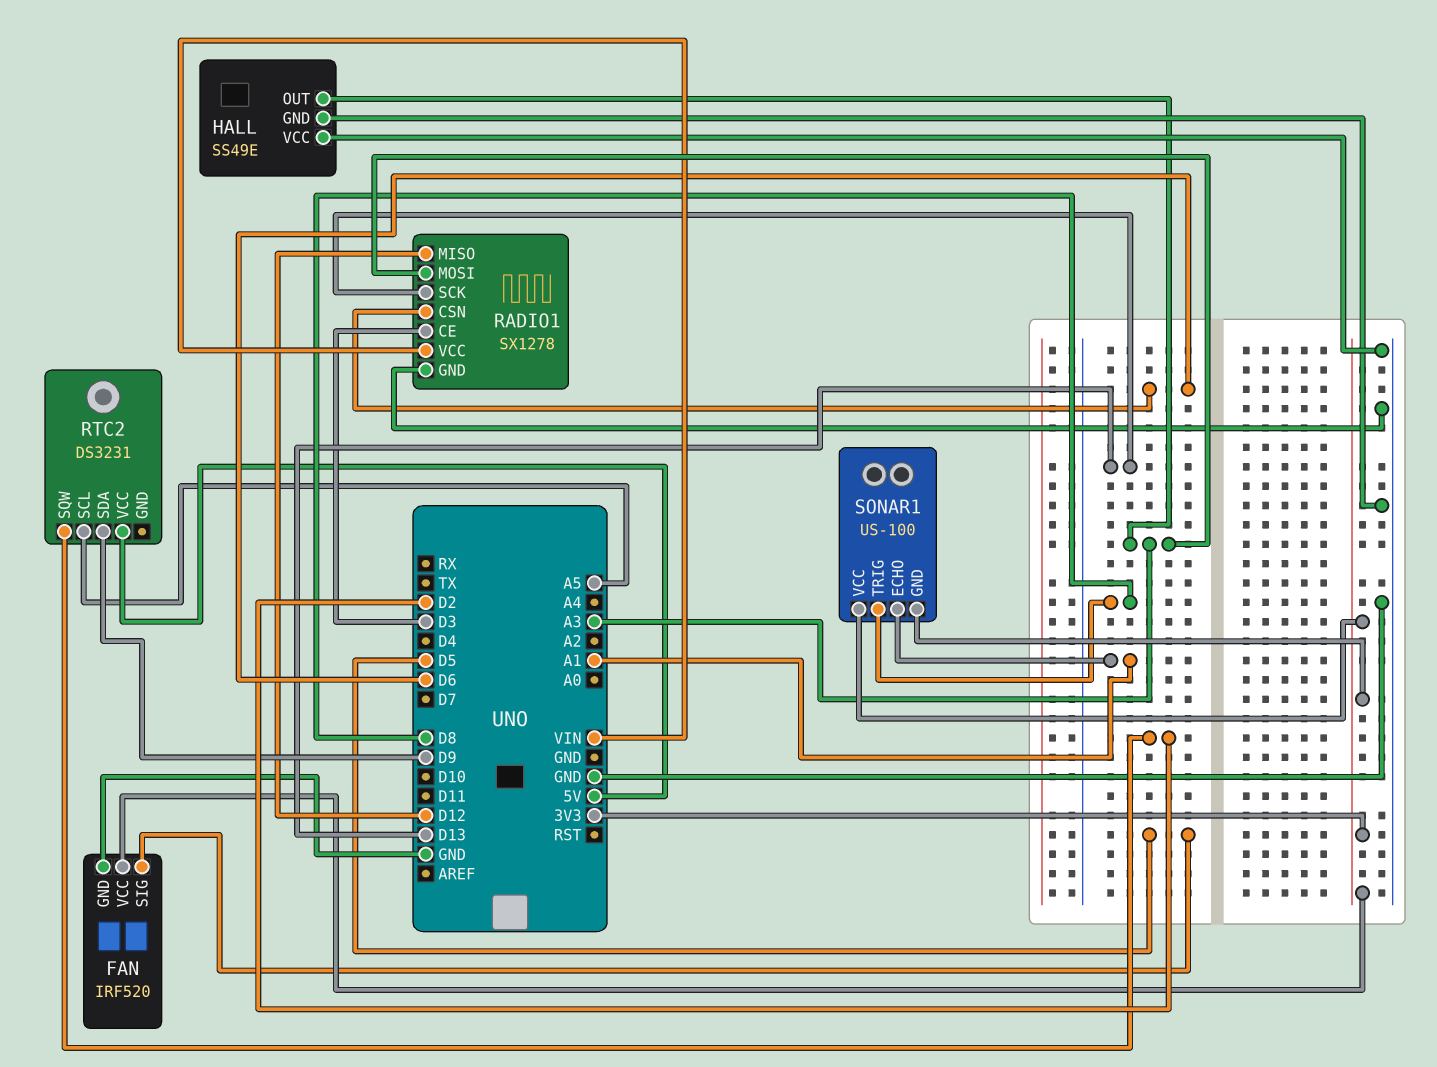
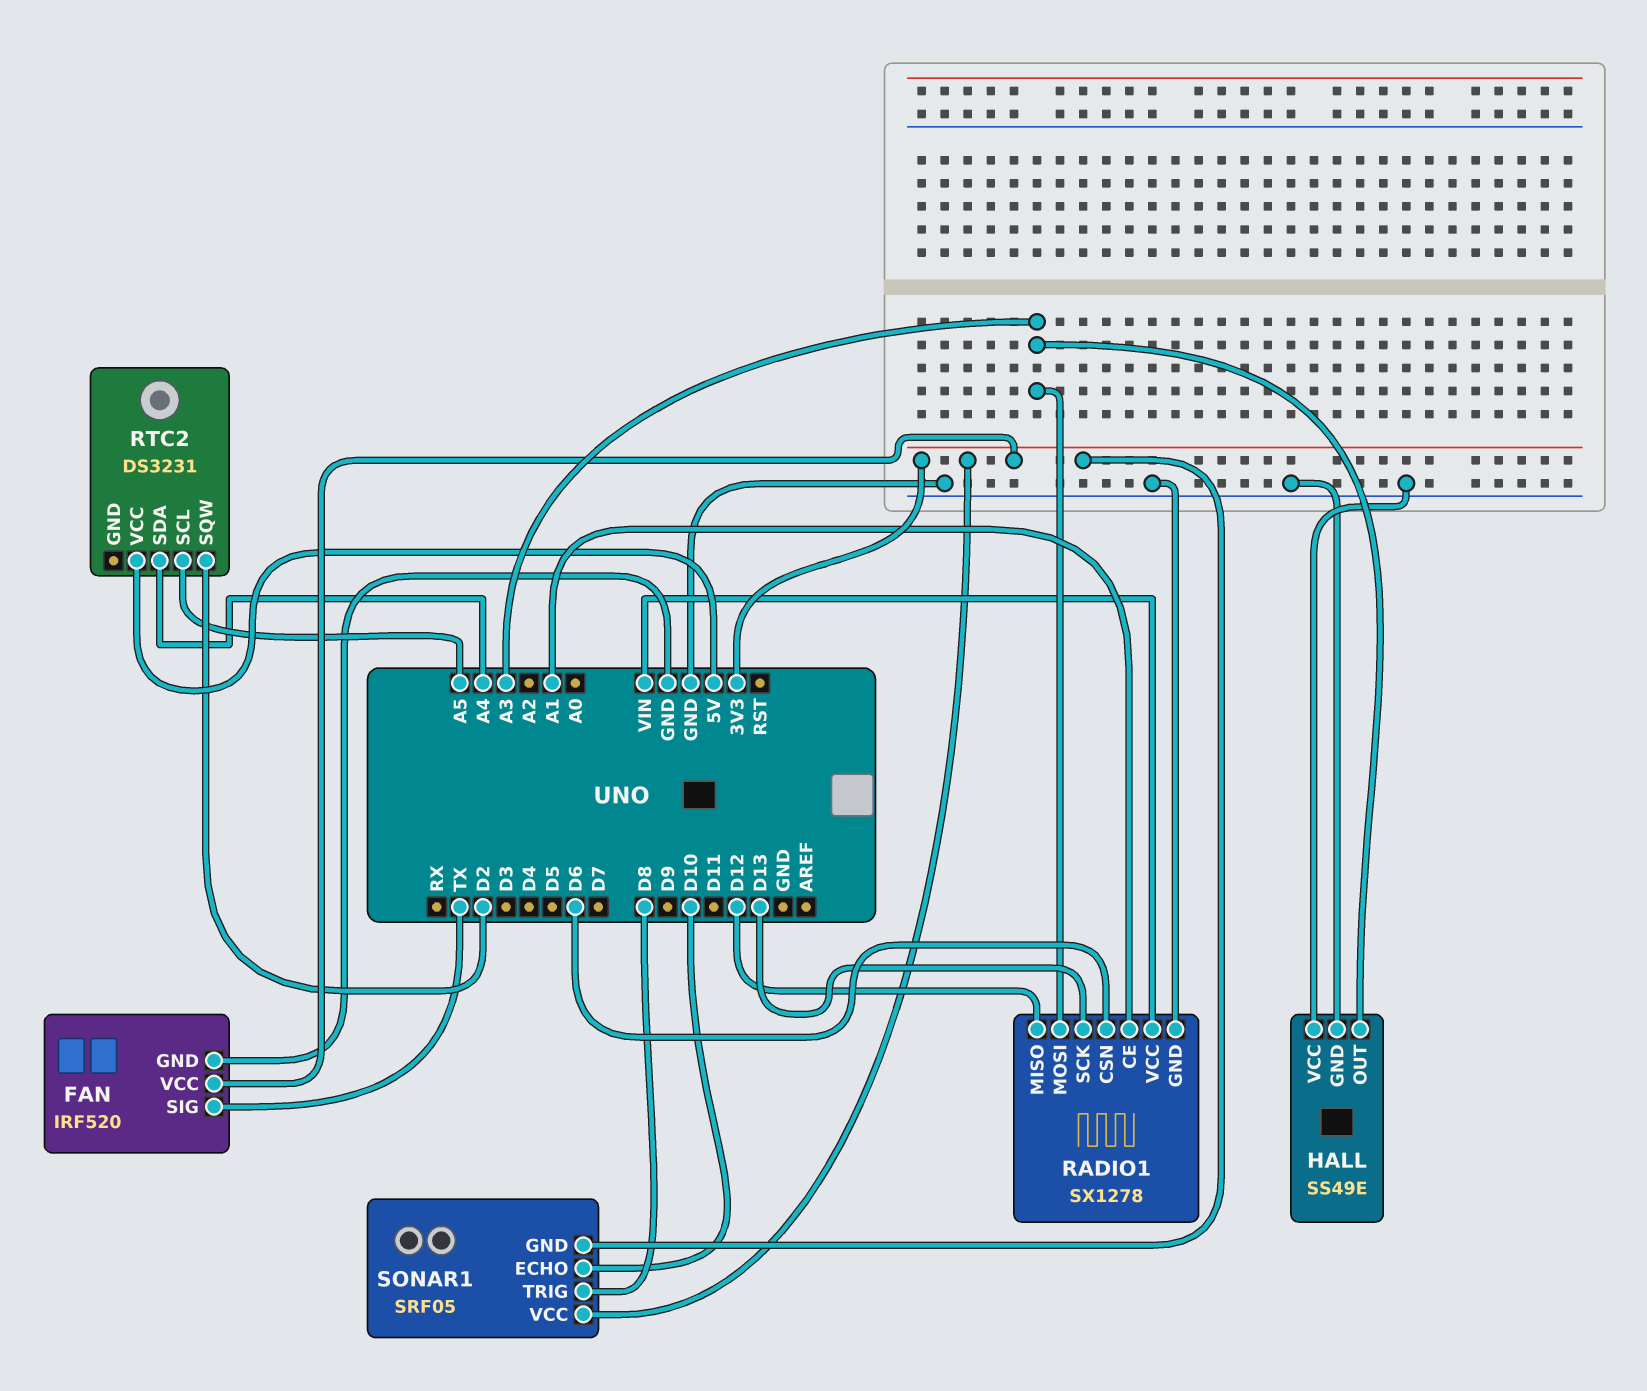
FAN pin SIG: D5 -> TX
RADIO1 pin CE: D3 -> A1
RTC2 pin SDA: D9 -> A4
SONAR1: US-100 -> SRF05
SONAR1 pin ECHO: A1 -> D10

